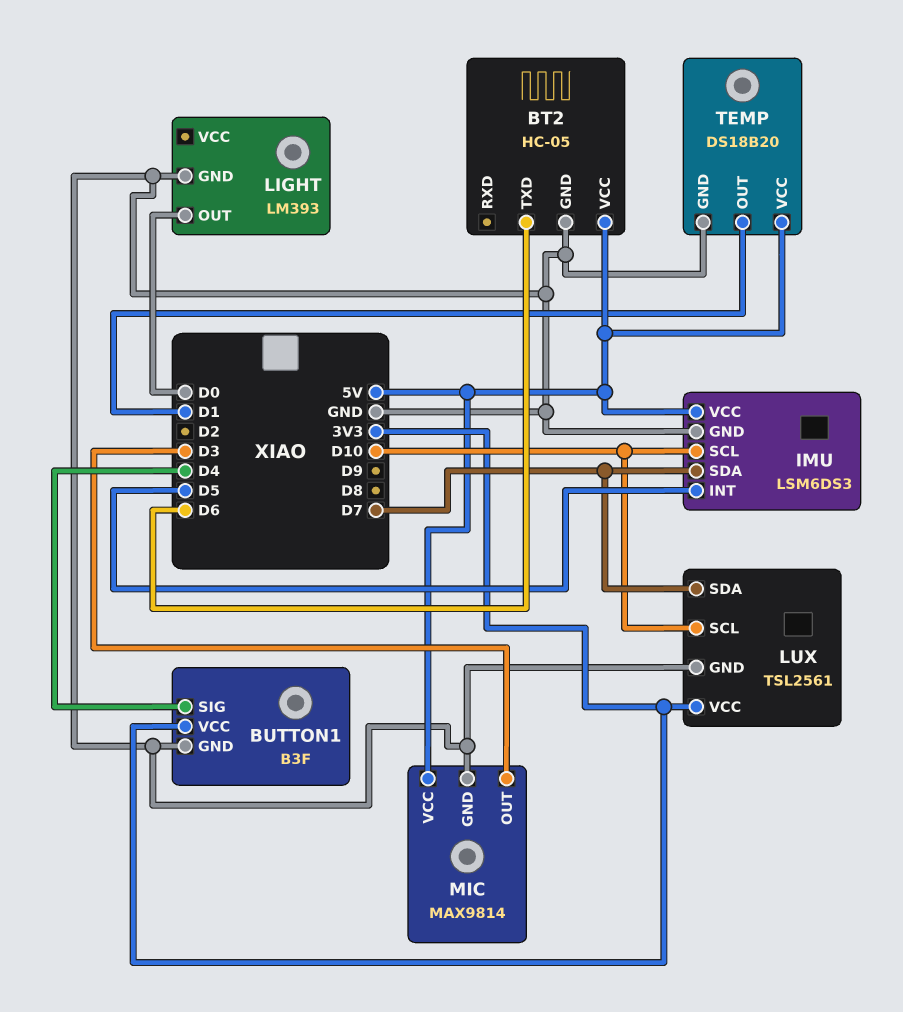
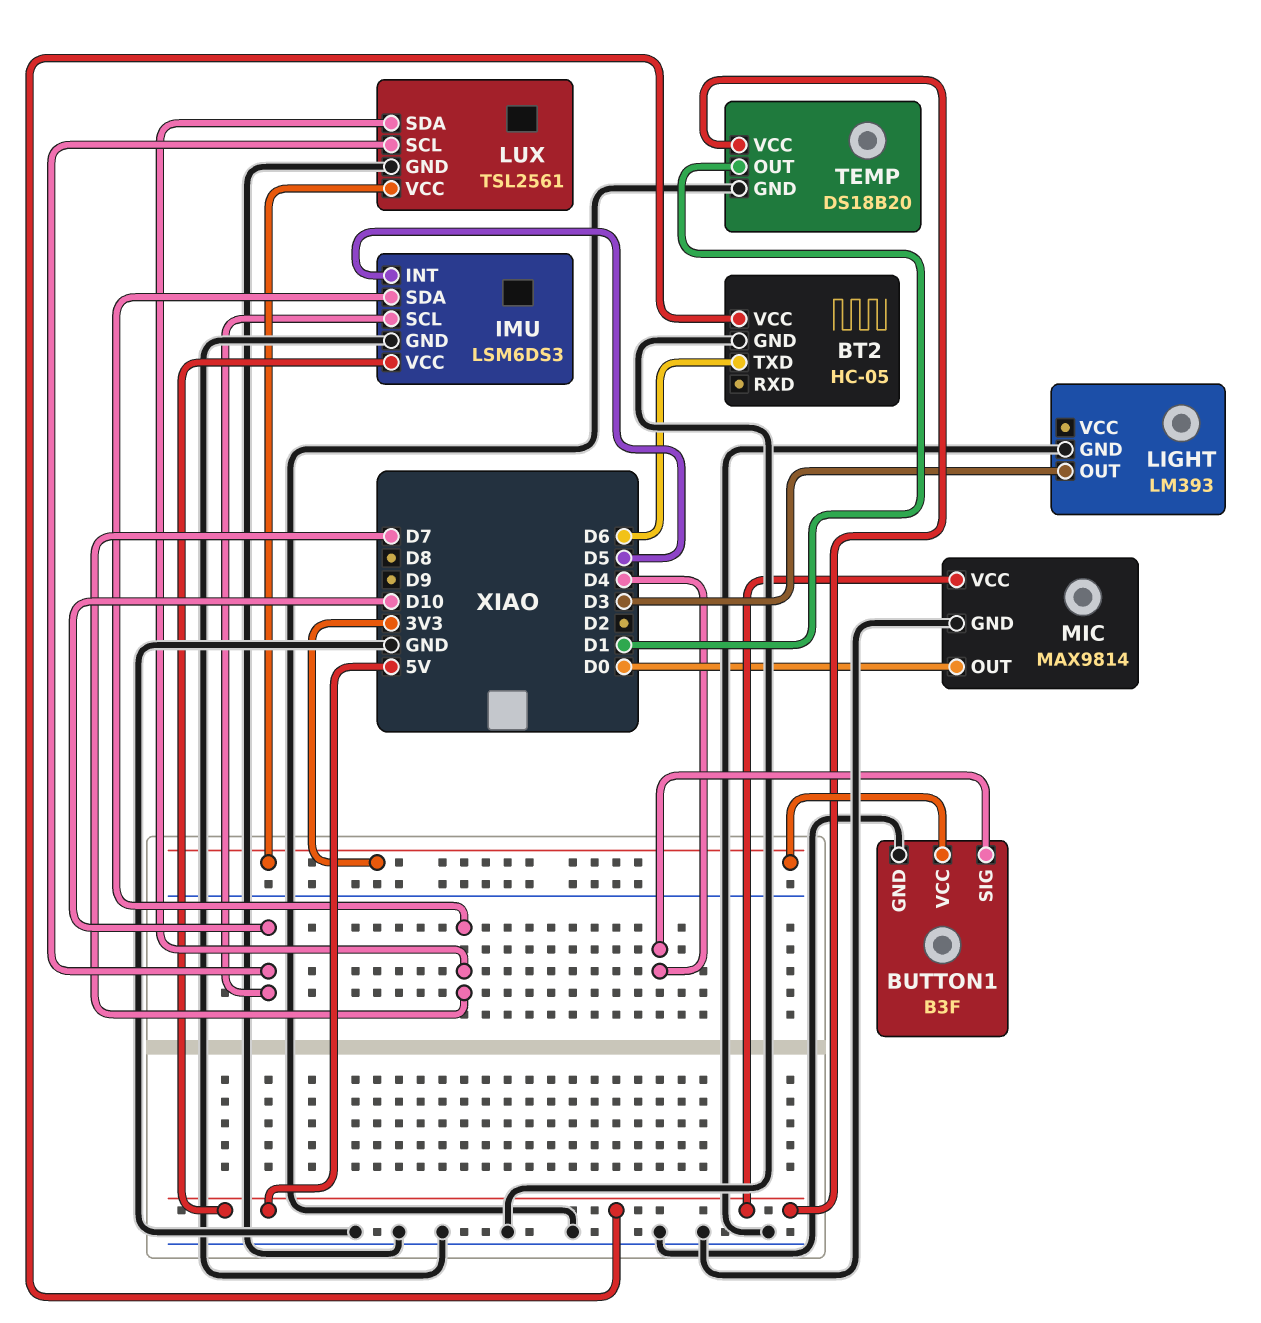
LIGHT pin OUT: D0 -> D3
MIC pin OUT: D3 -> D0

